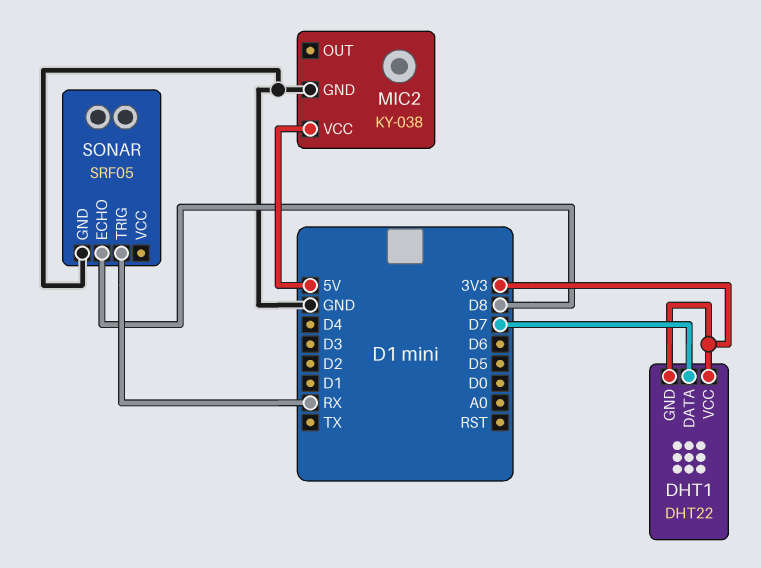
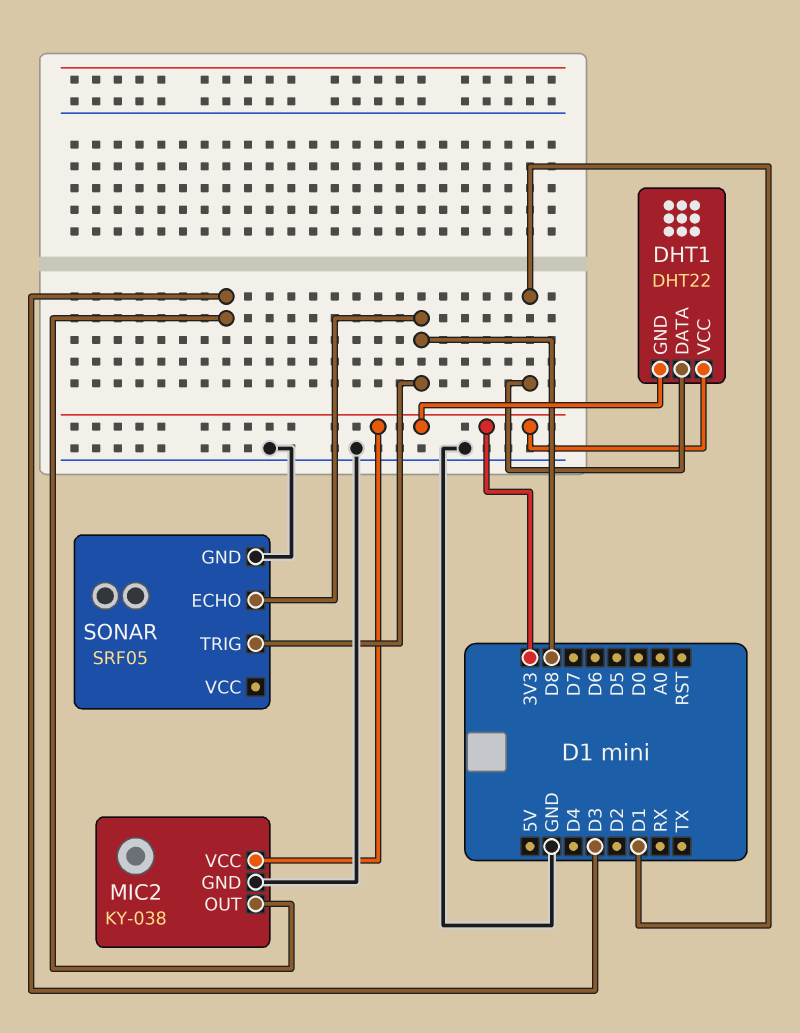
DHT1 pin DATA: D7 -> D1
MIC2 pin OUT: none -> D3
MIC2 pin VCC: 5V -> 3V3
SONAR pin TRIG: RX -> D8

